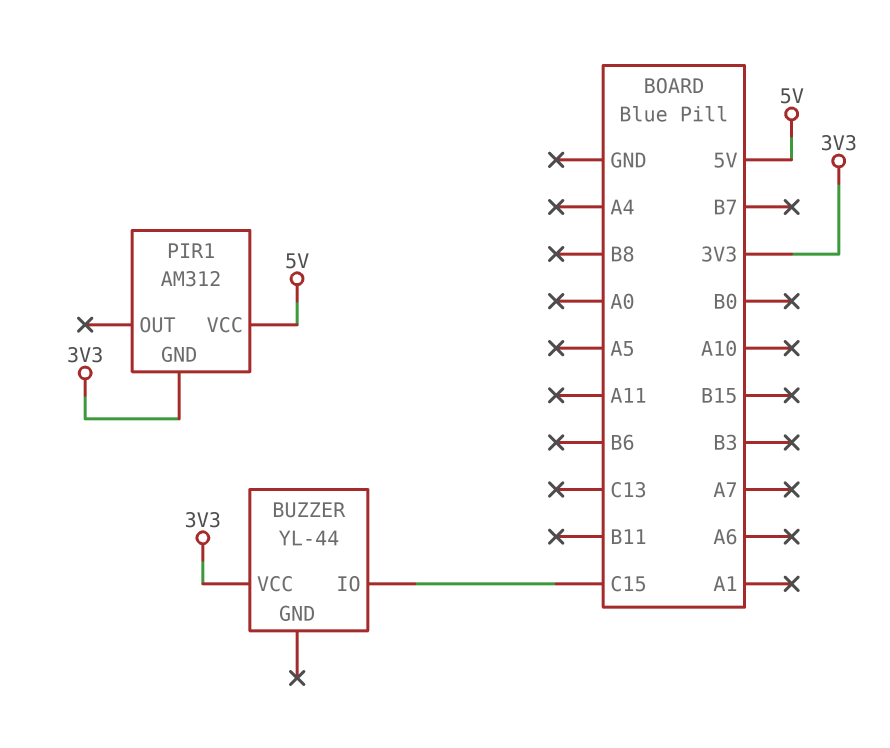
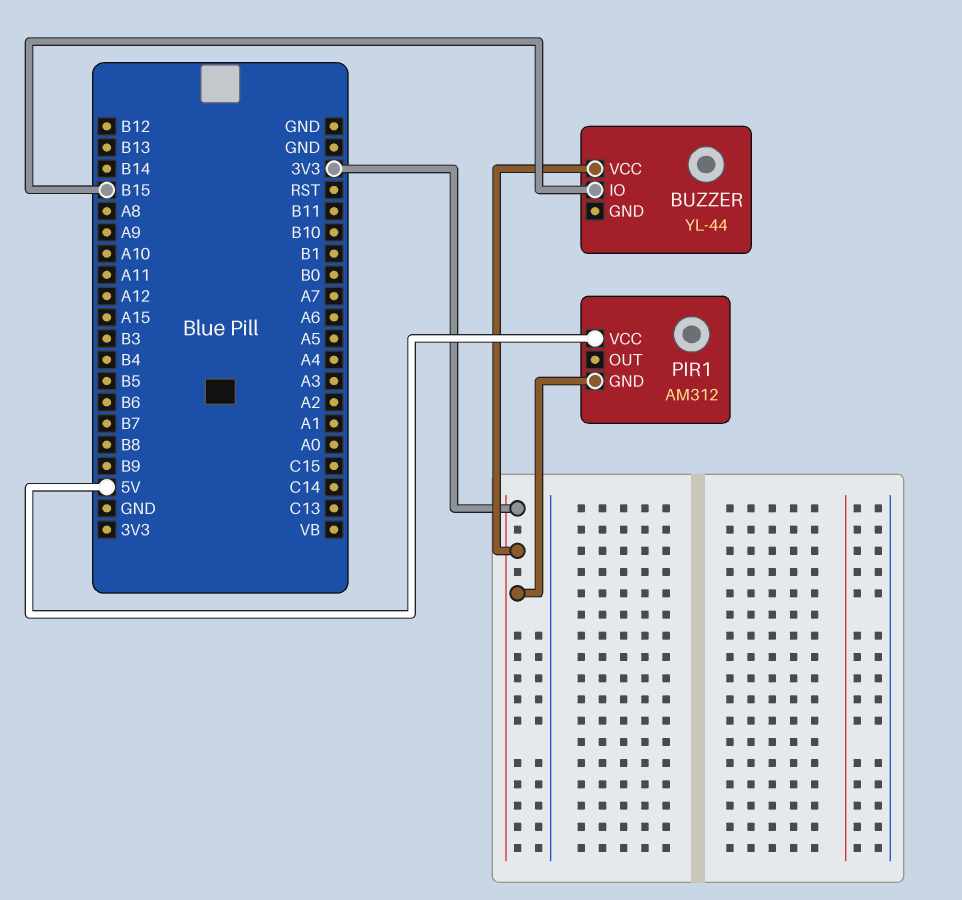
BUZZER pin IO: C15 -> B15

